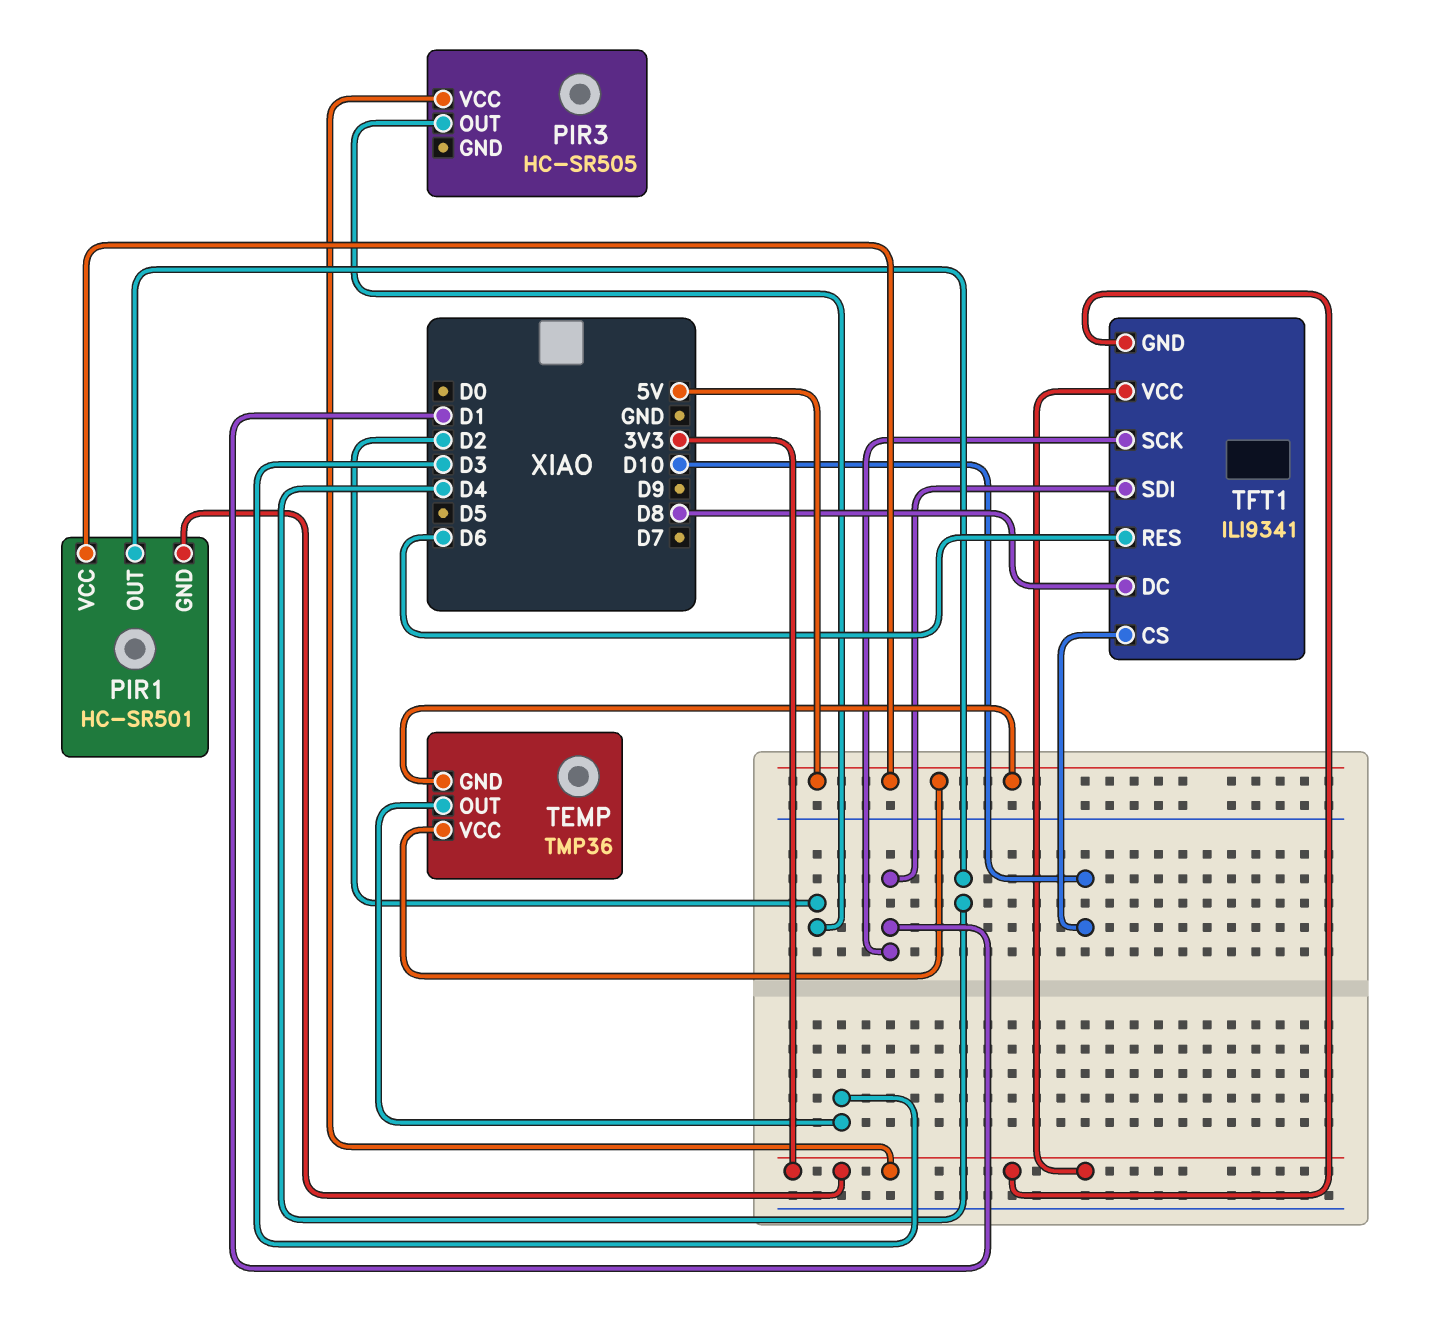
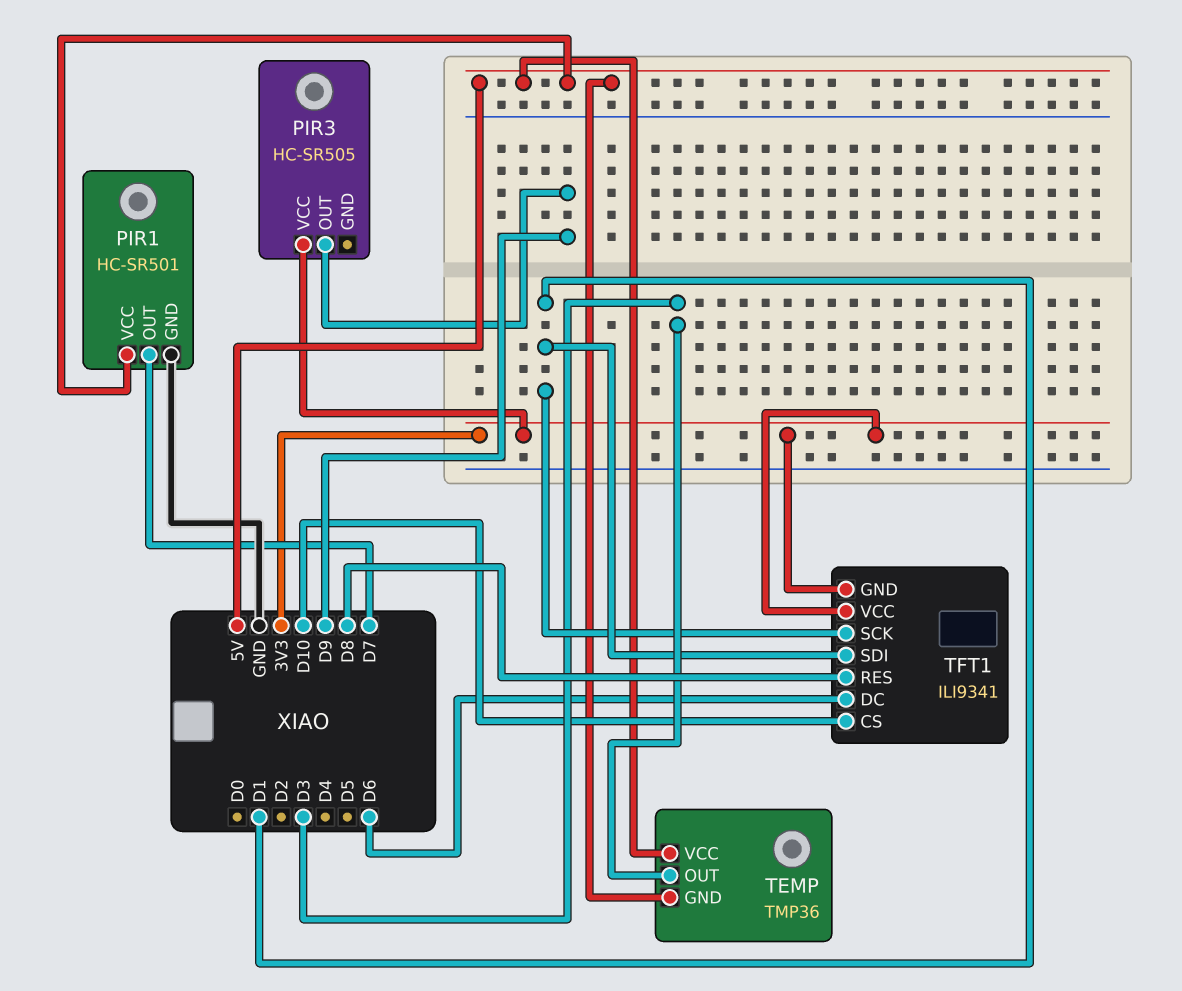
PIR1 pin GND: 3V3 -> GND
PIR1 pin OUT: D4 -> D7
PIR3 pin OUT: D2 -> D9
TFT1 pin DC: D8 -> D6
TFT1 pin RES: D6 -> D8

